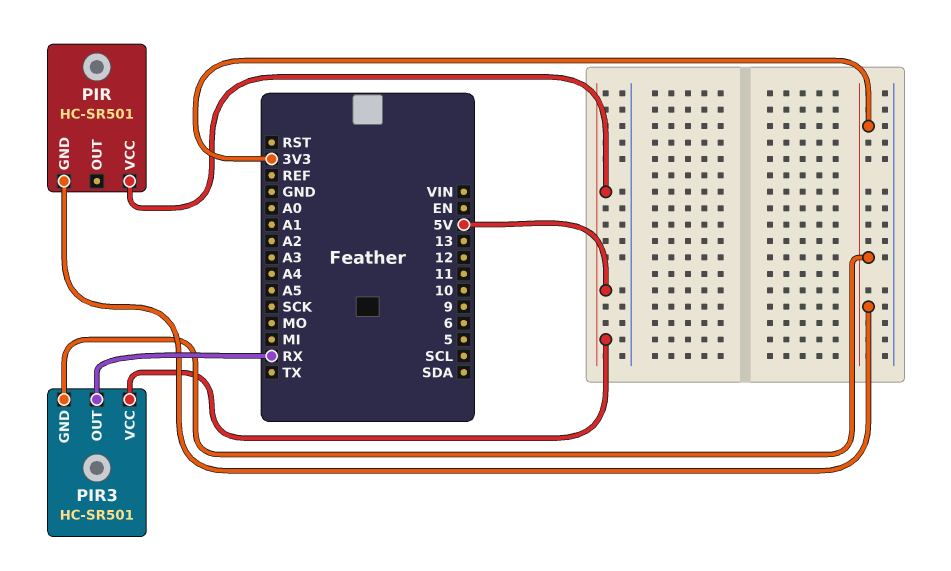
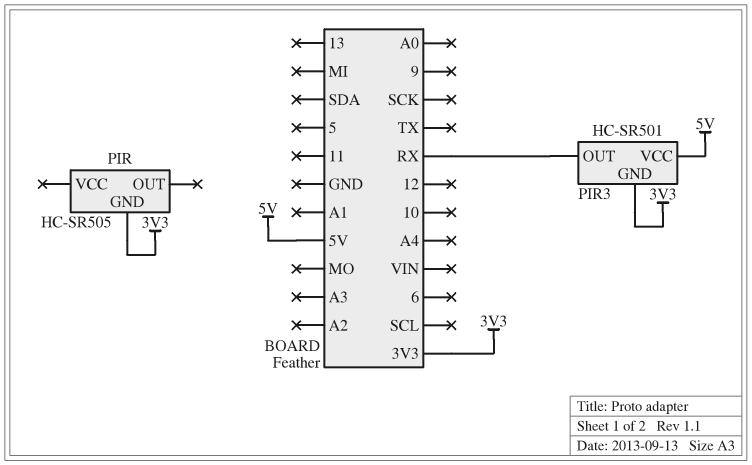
PIR: HC-SR501 -> HC-SR505
PIR pin VCC: 5V -> none

